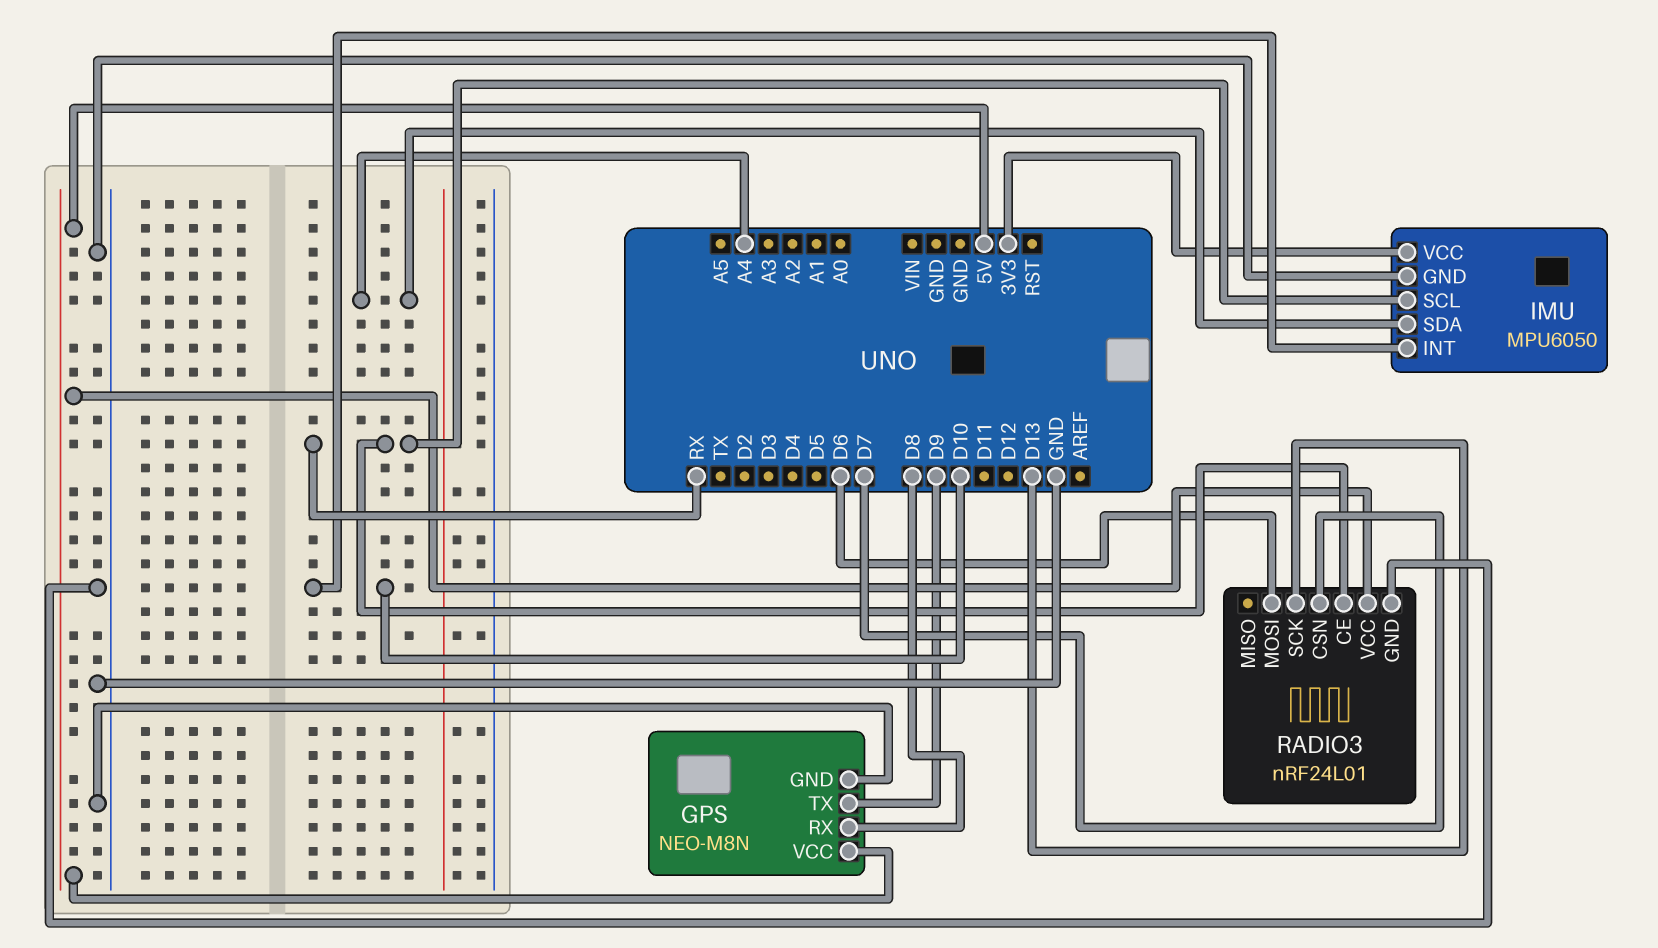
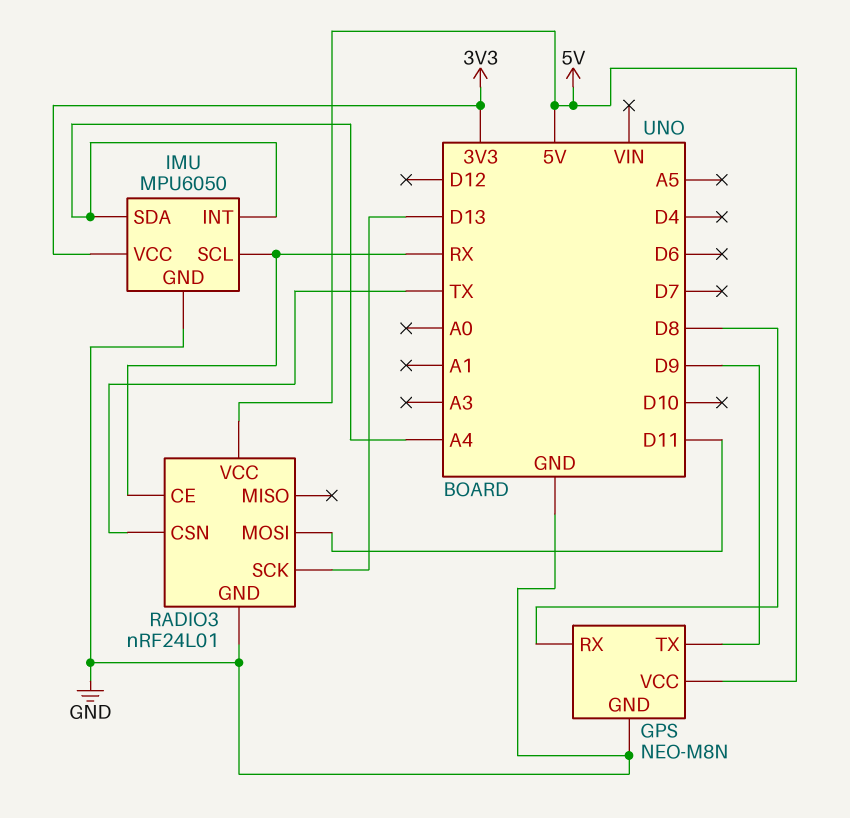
IMU pin INT: D10 -> A4
RADIO3 pin CSN: D7 -> TX
RADIO3 pin MOSI: D6 -> D11

